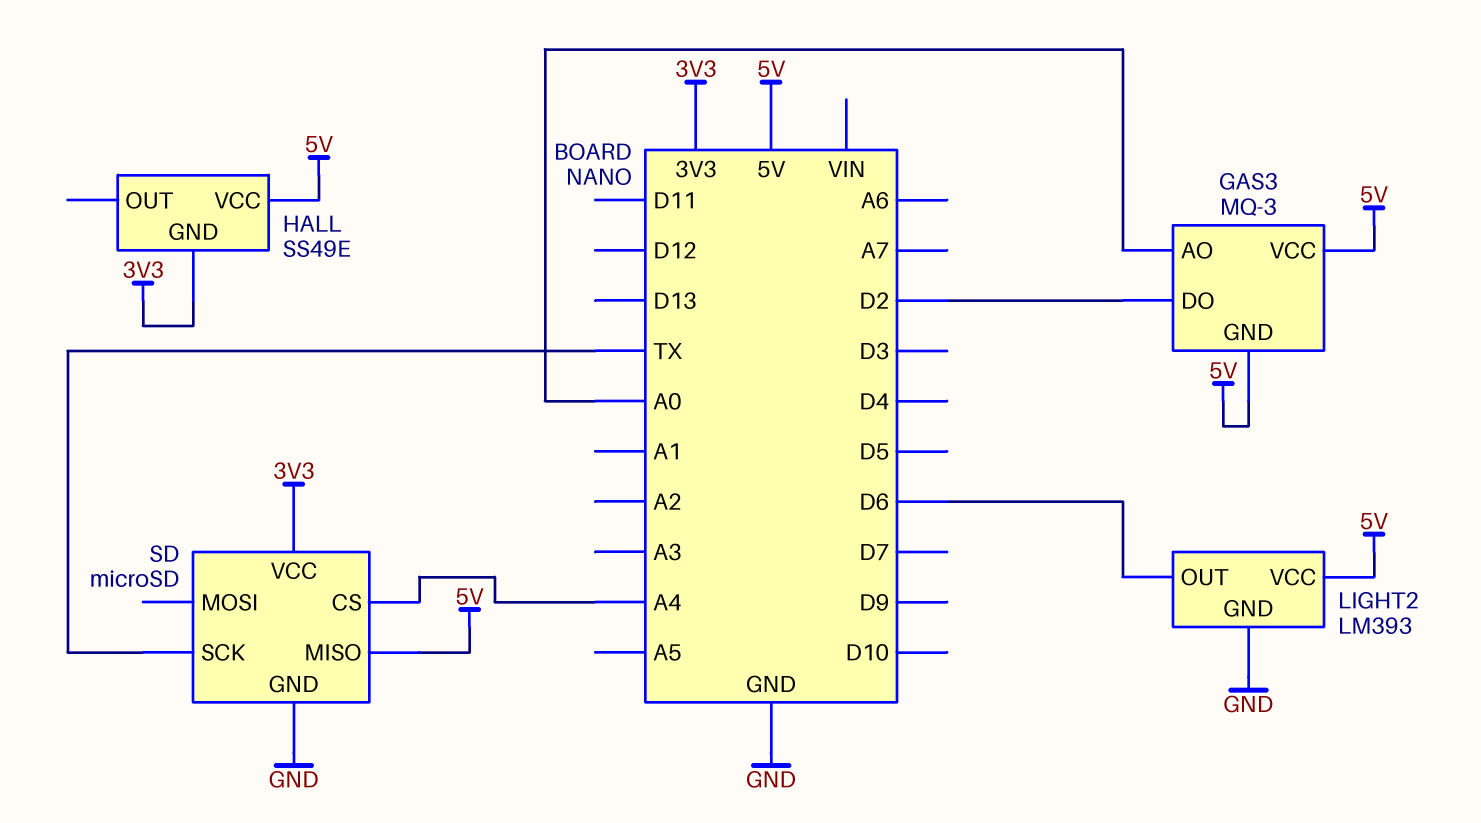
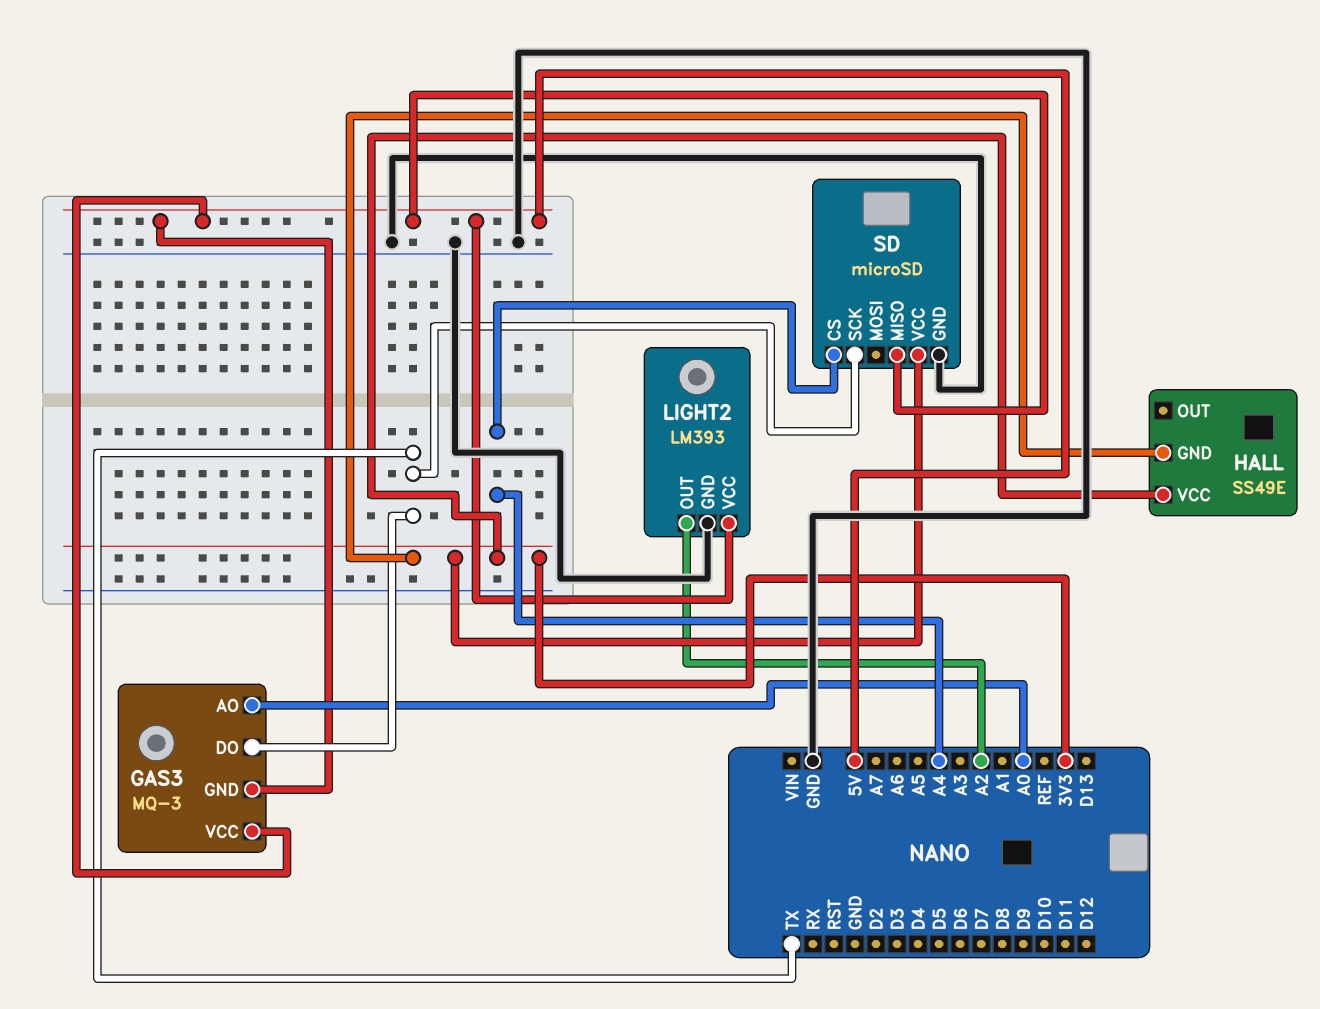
GAS3 pin DO: D2 -> TX
HALL pin VCC: 5V -> 3V3
LIGHT2 pin OUT: D6 -> A2

